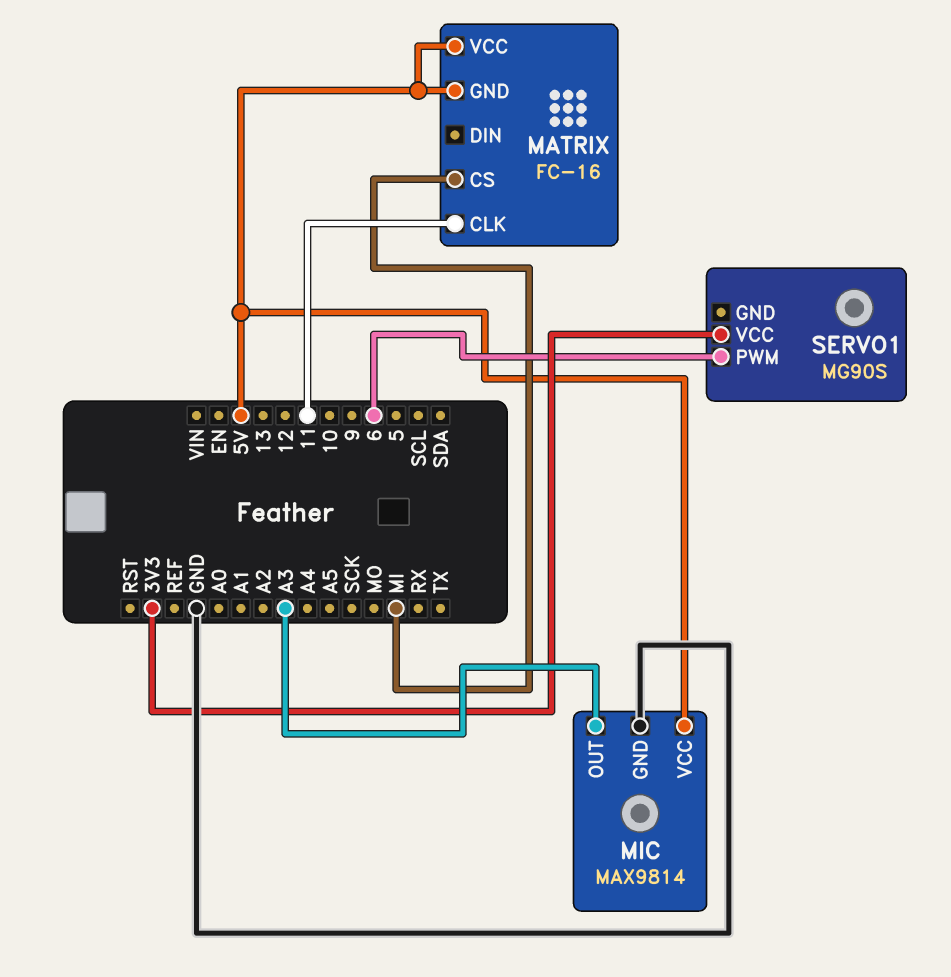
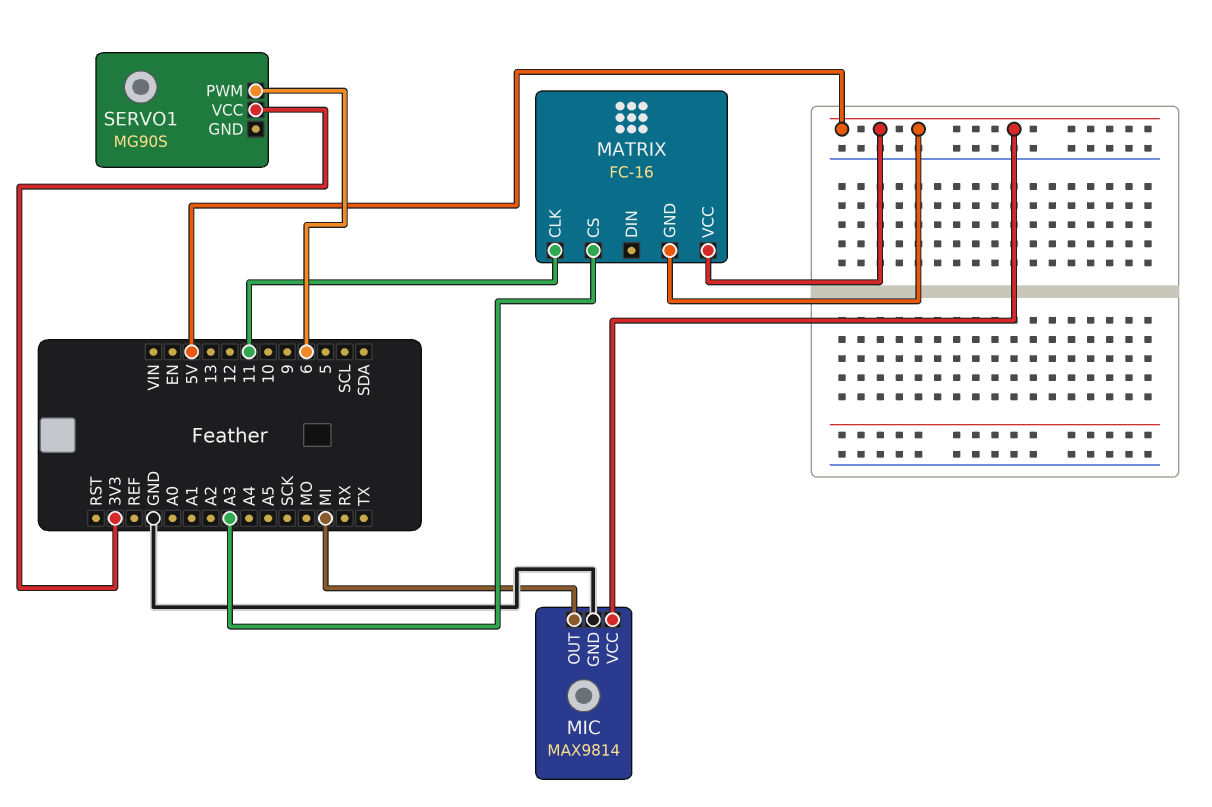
MATRIX pin CS: MI -> A3
MIC pin OUT: A3 -> MI

